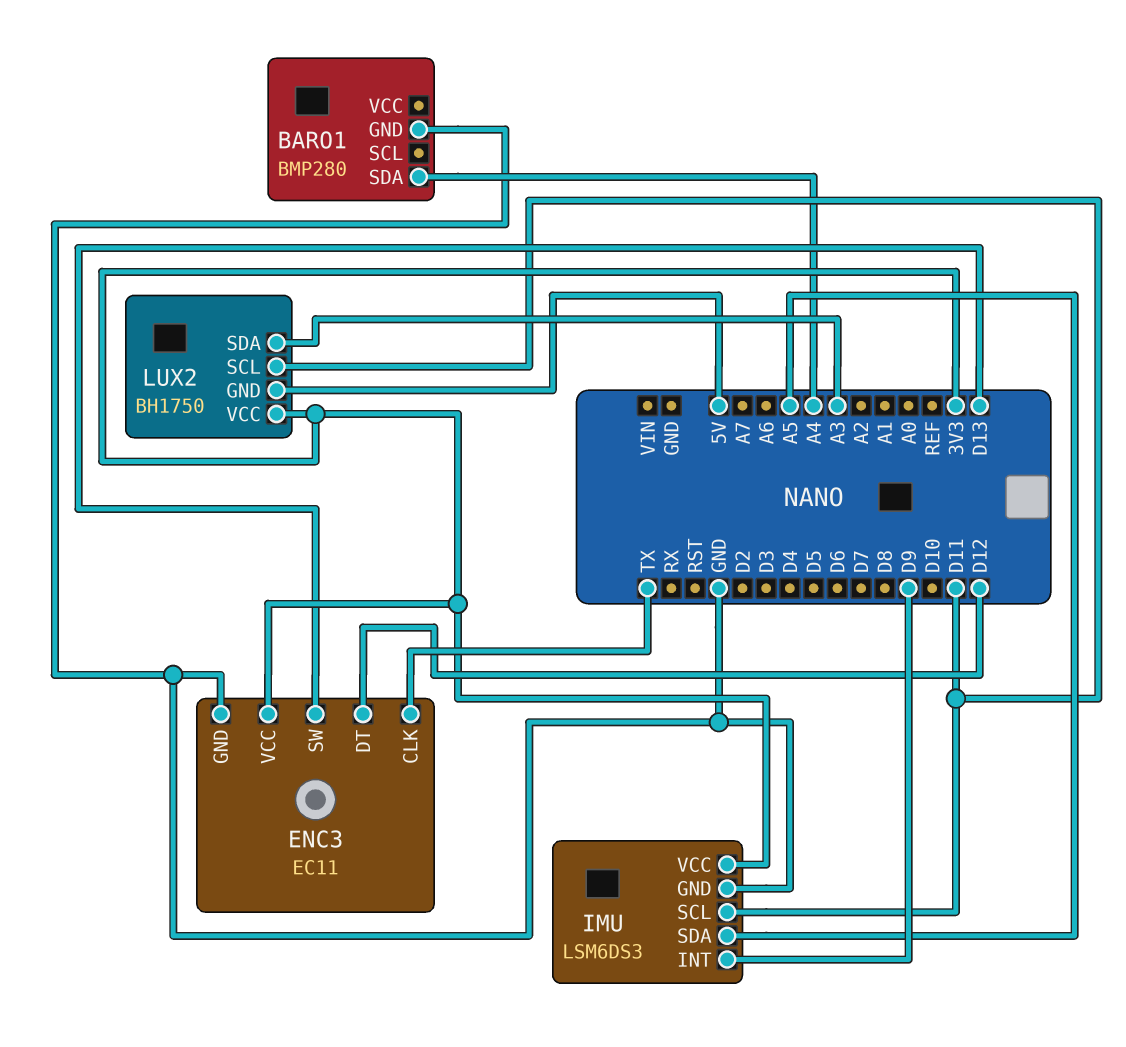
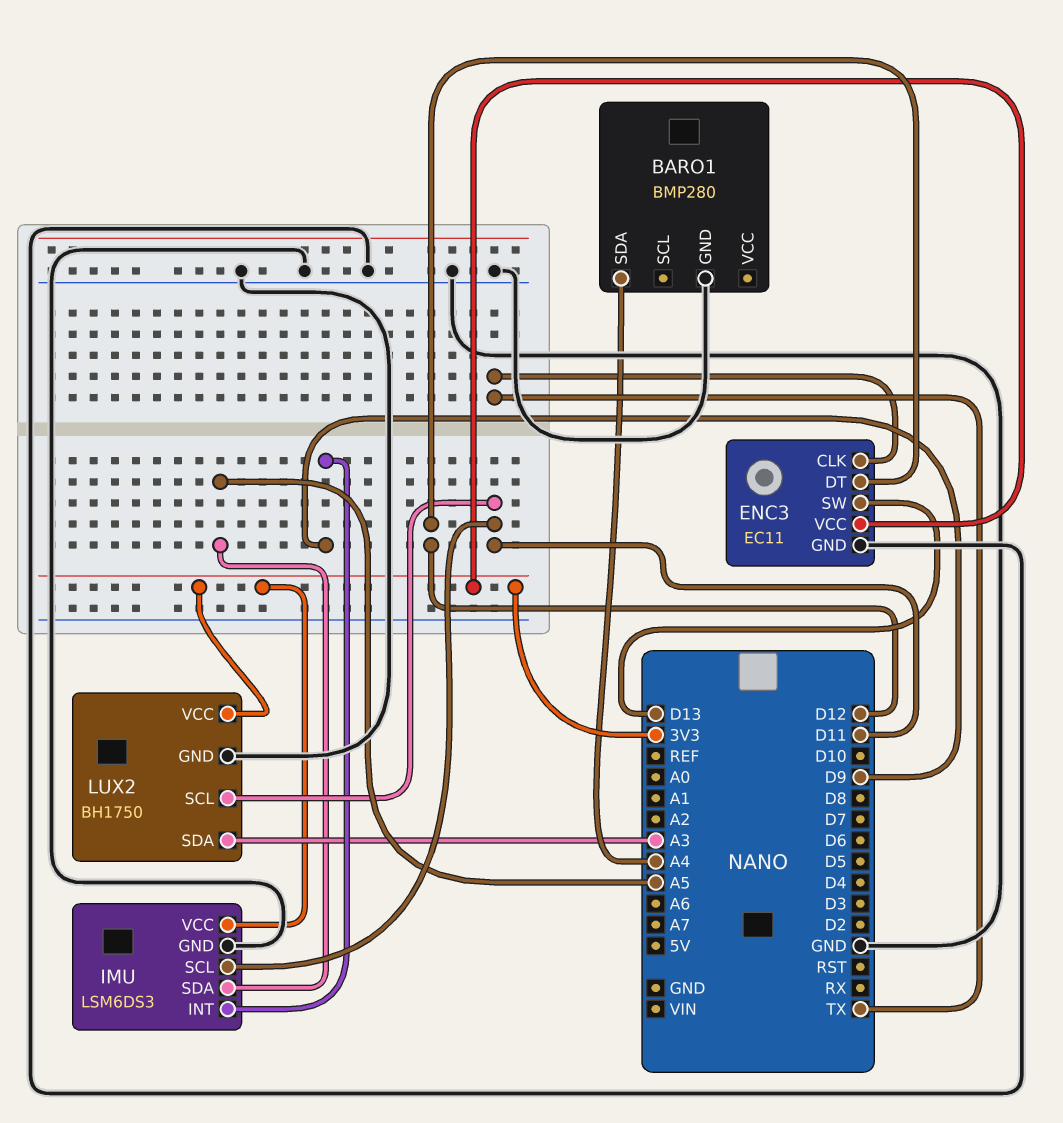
LUX2 pin GND: 5V -> GND

